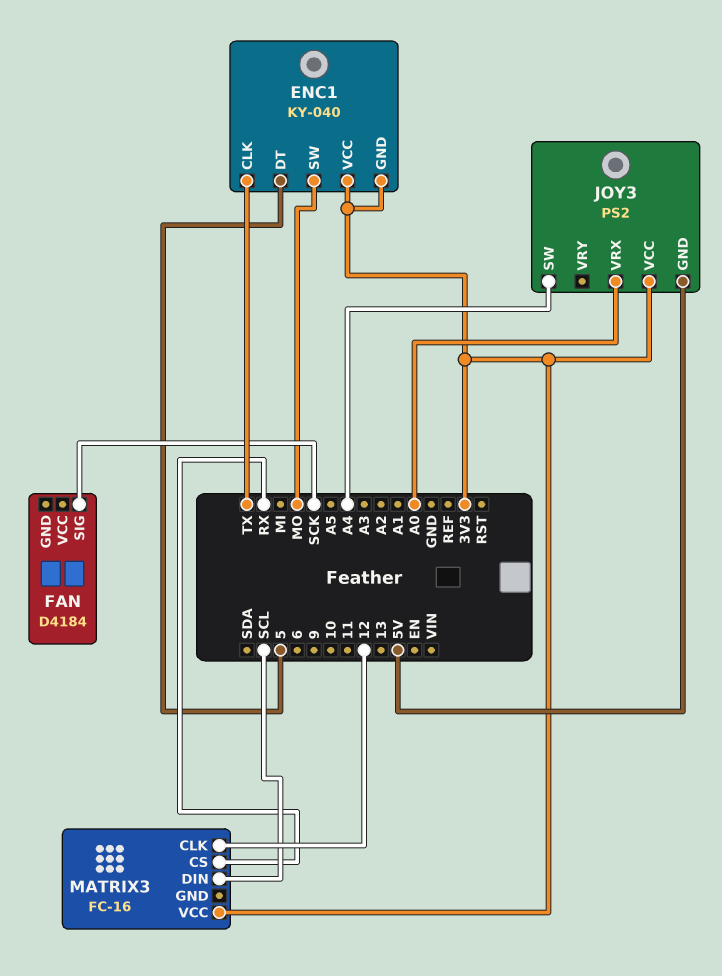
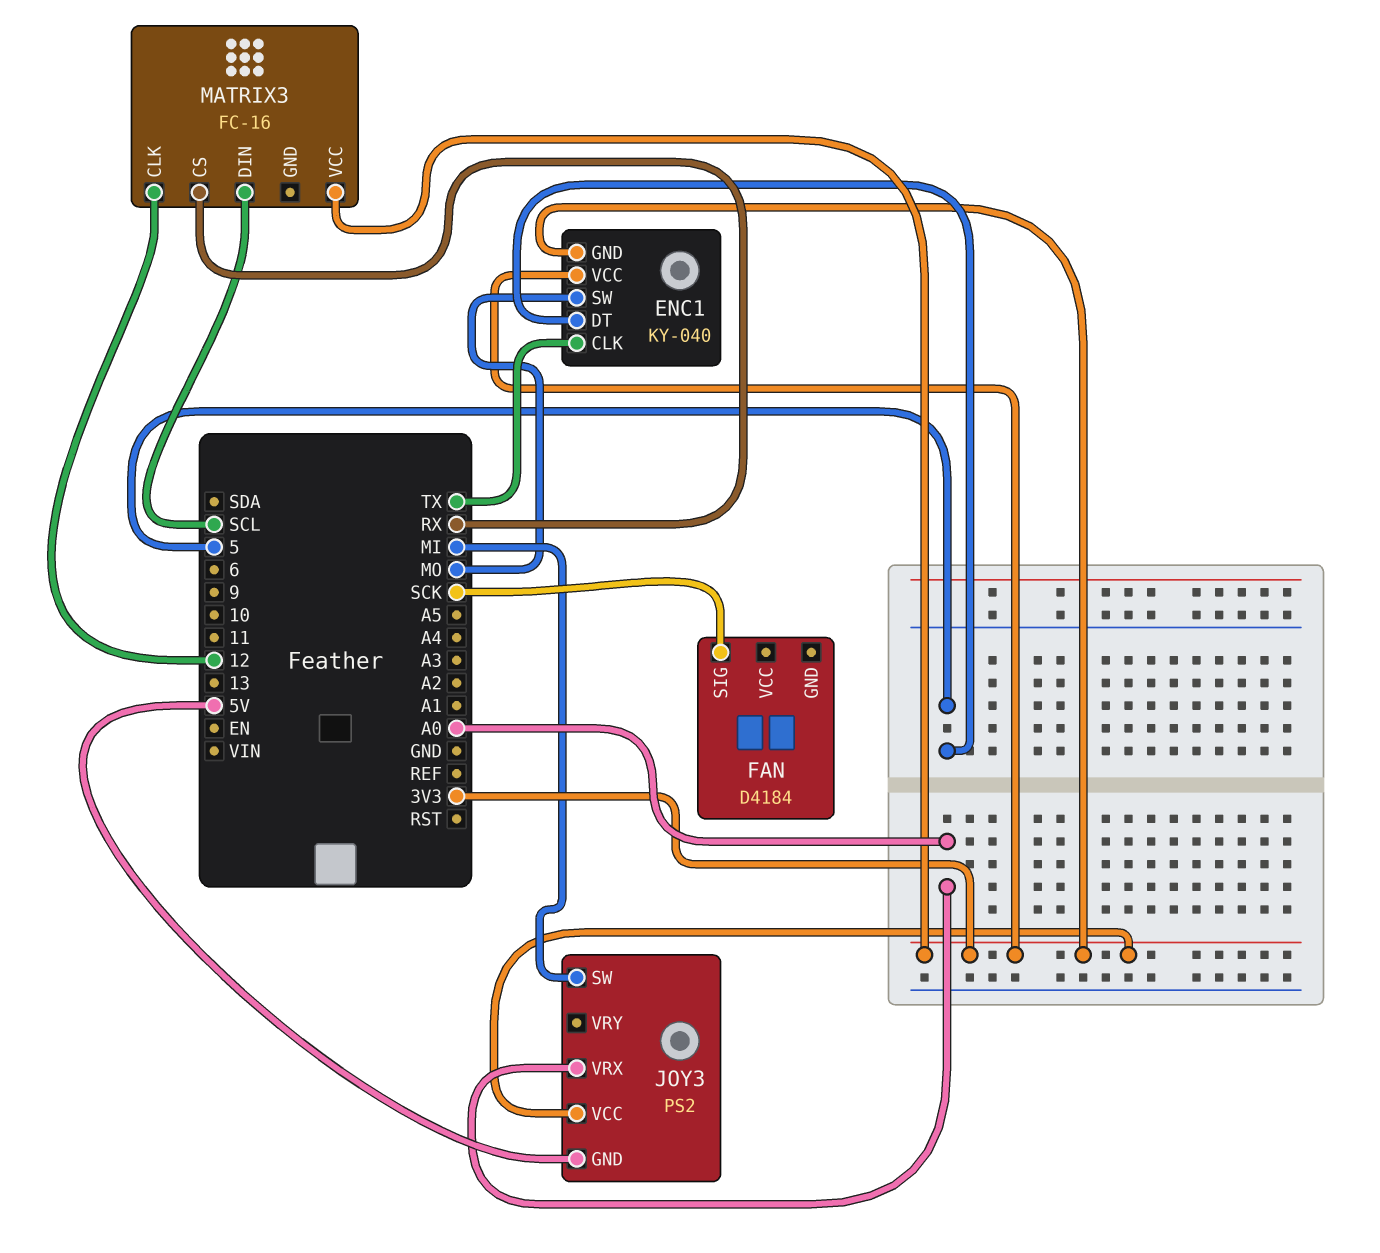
JOY3 pin SW: A4 -> MI

